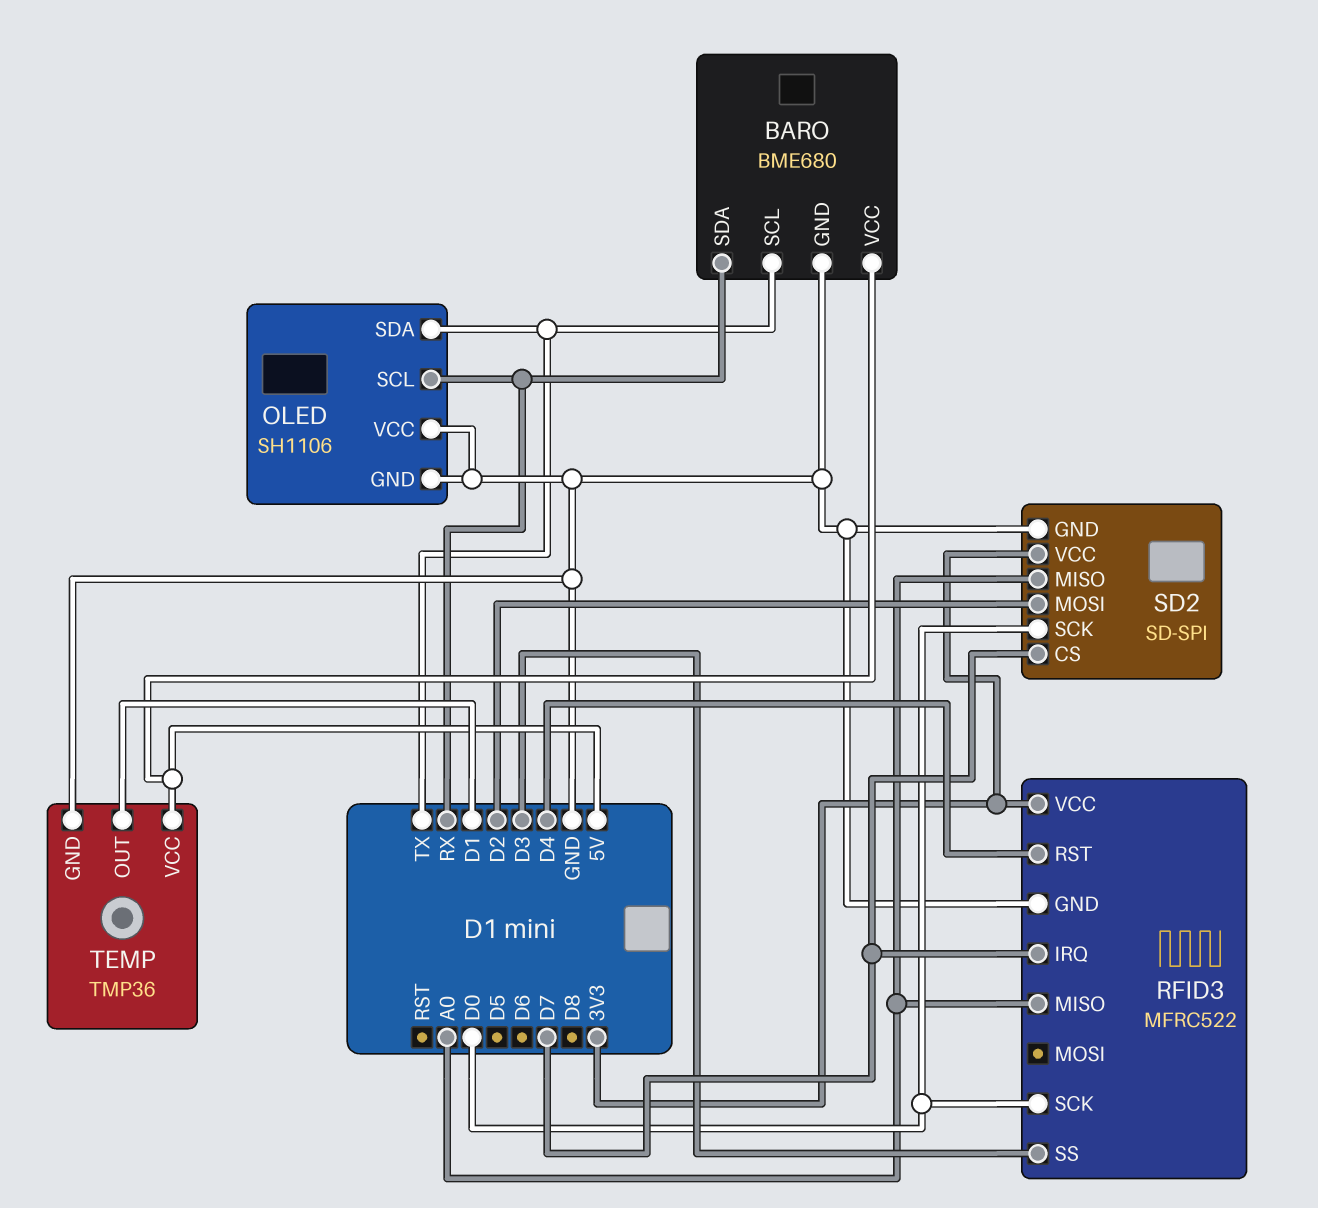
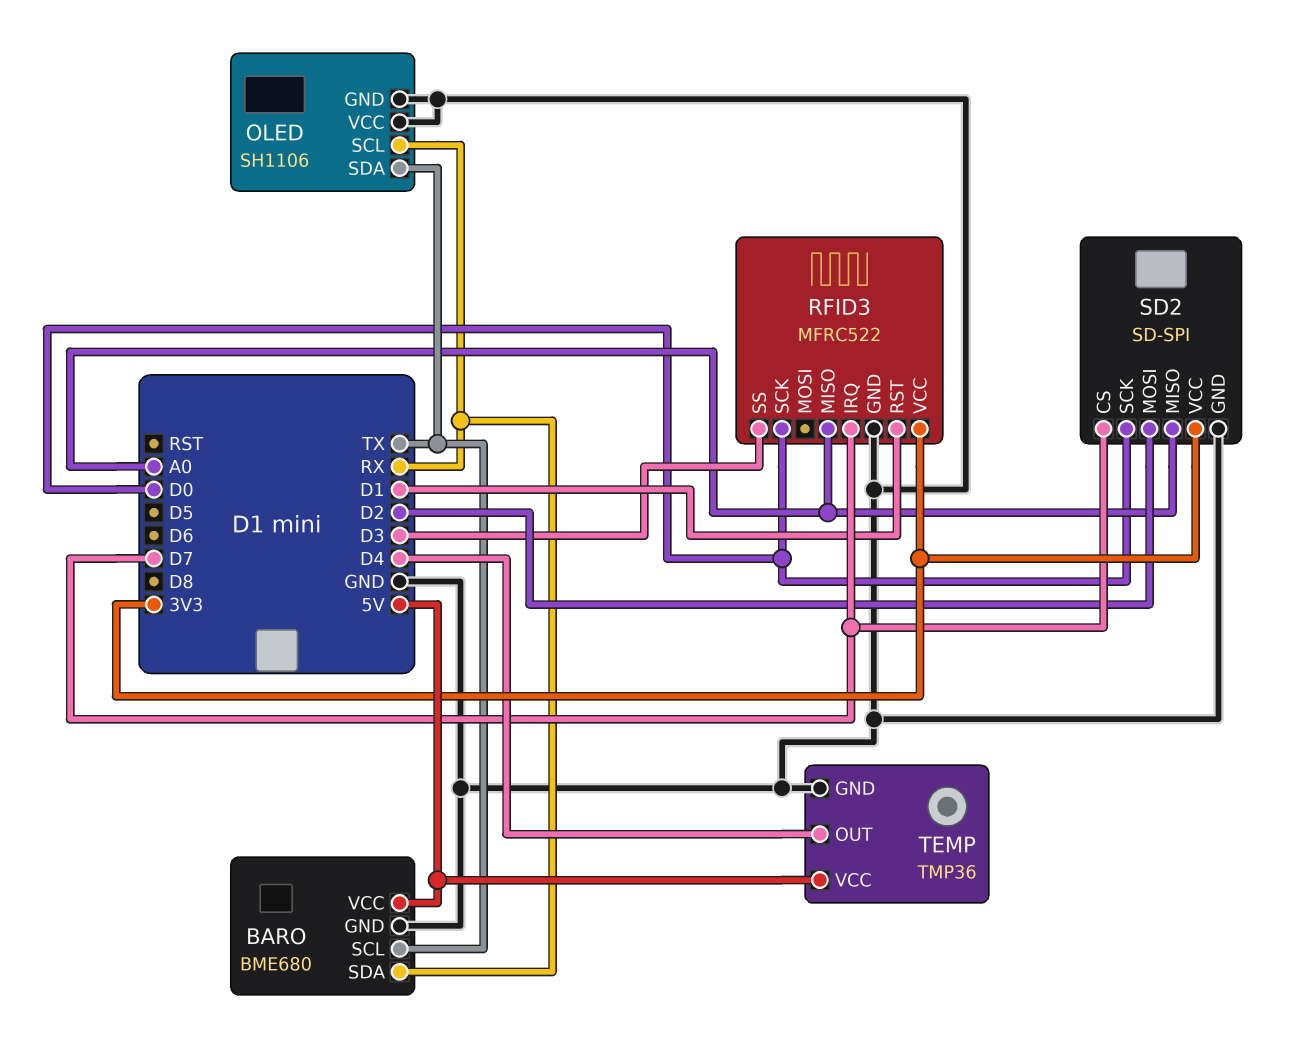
RFID3 pin RST: D4 -> D1
TEMP pin OUT: D1 -> D4

